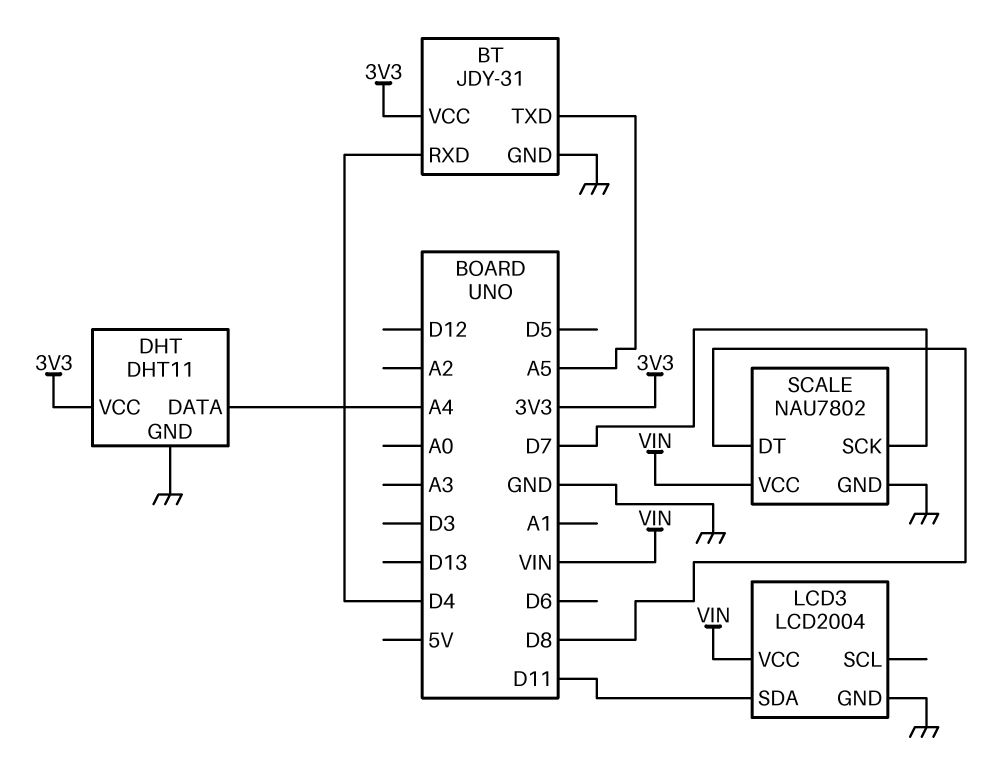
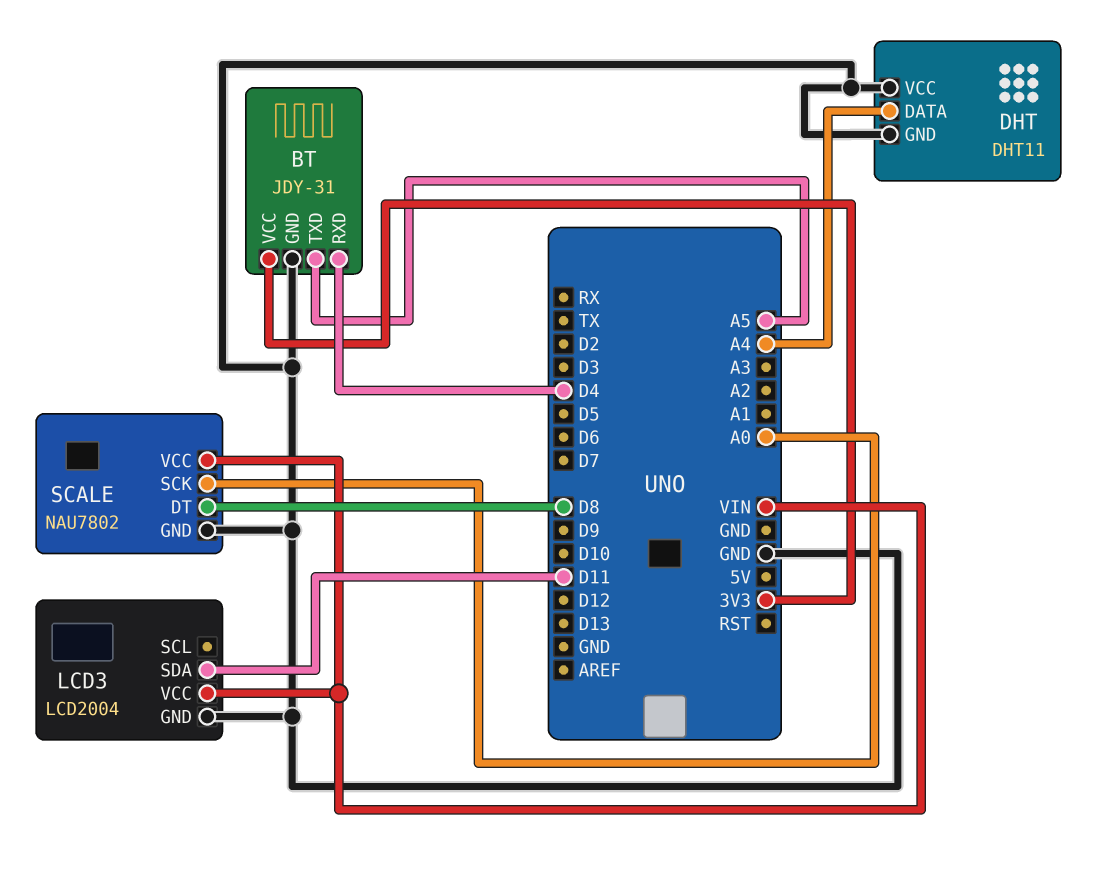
DHT pin VCC: 3V3 -> GND
SCALE pin SCK: D7 -> A0

